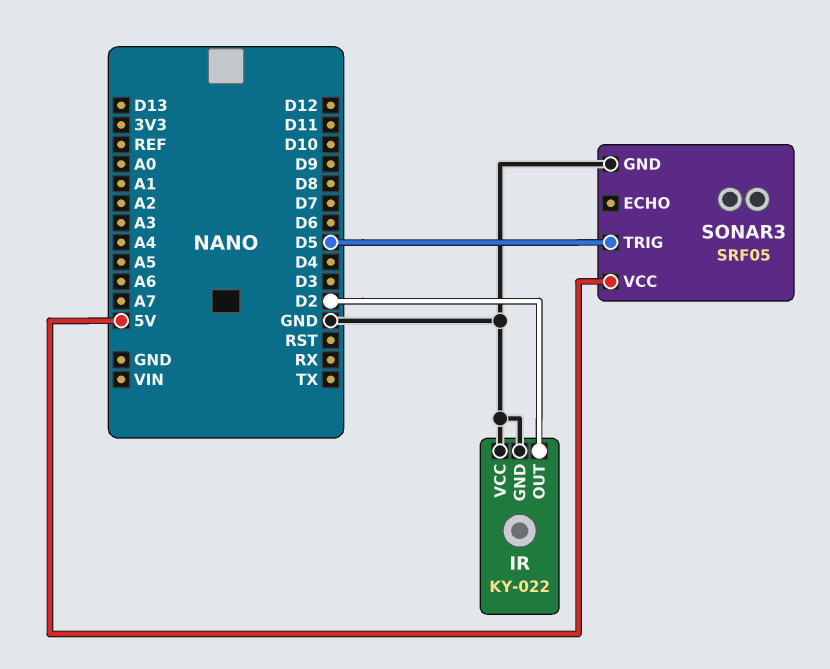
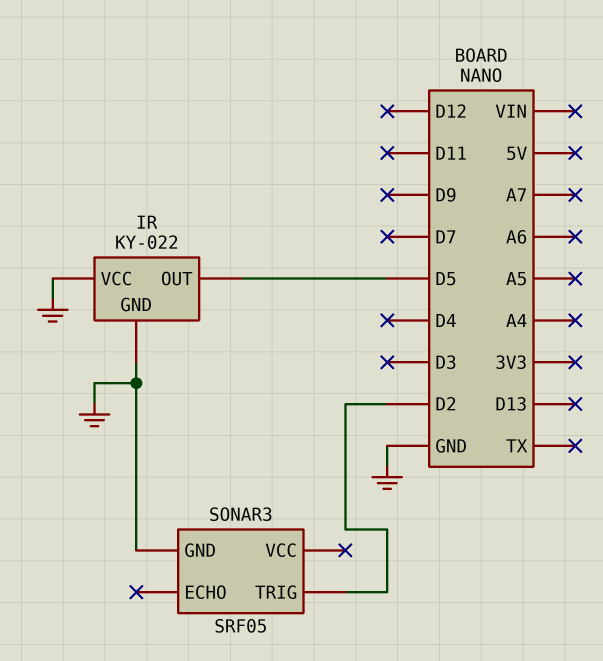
IR pin OUT: D2 -> D5
SONAR3 pin TRIG: D5 -> D2
SONAR3 pin VCC: 5V -> none

